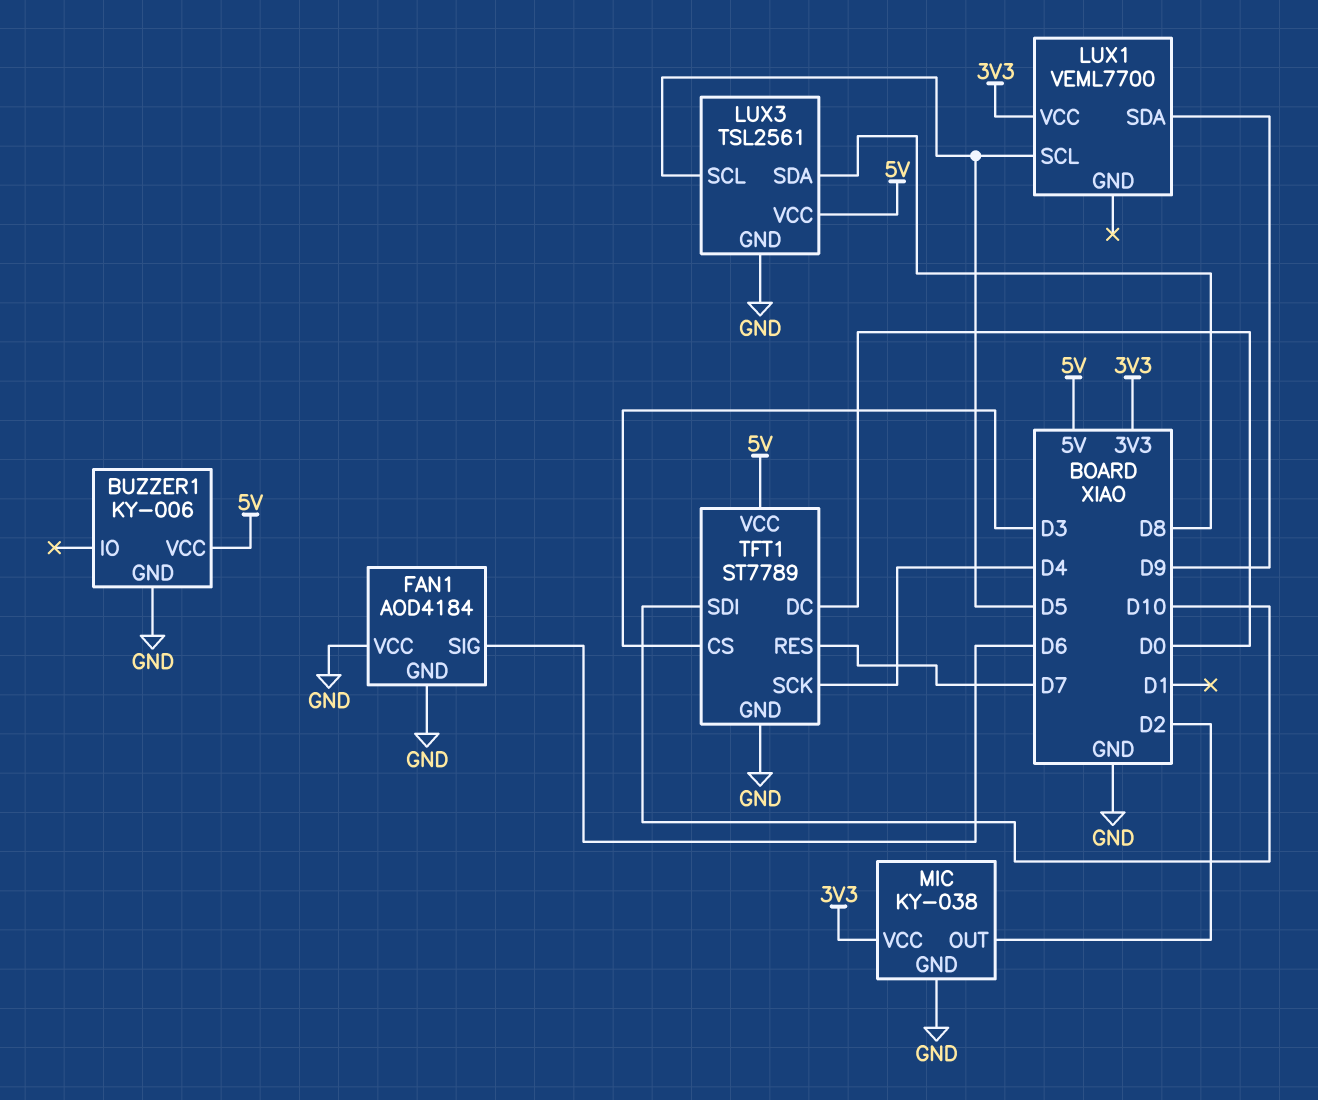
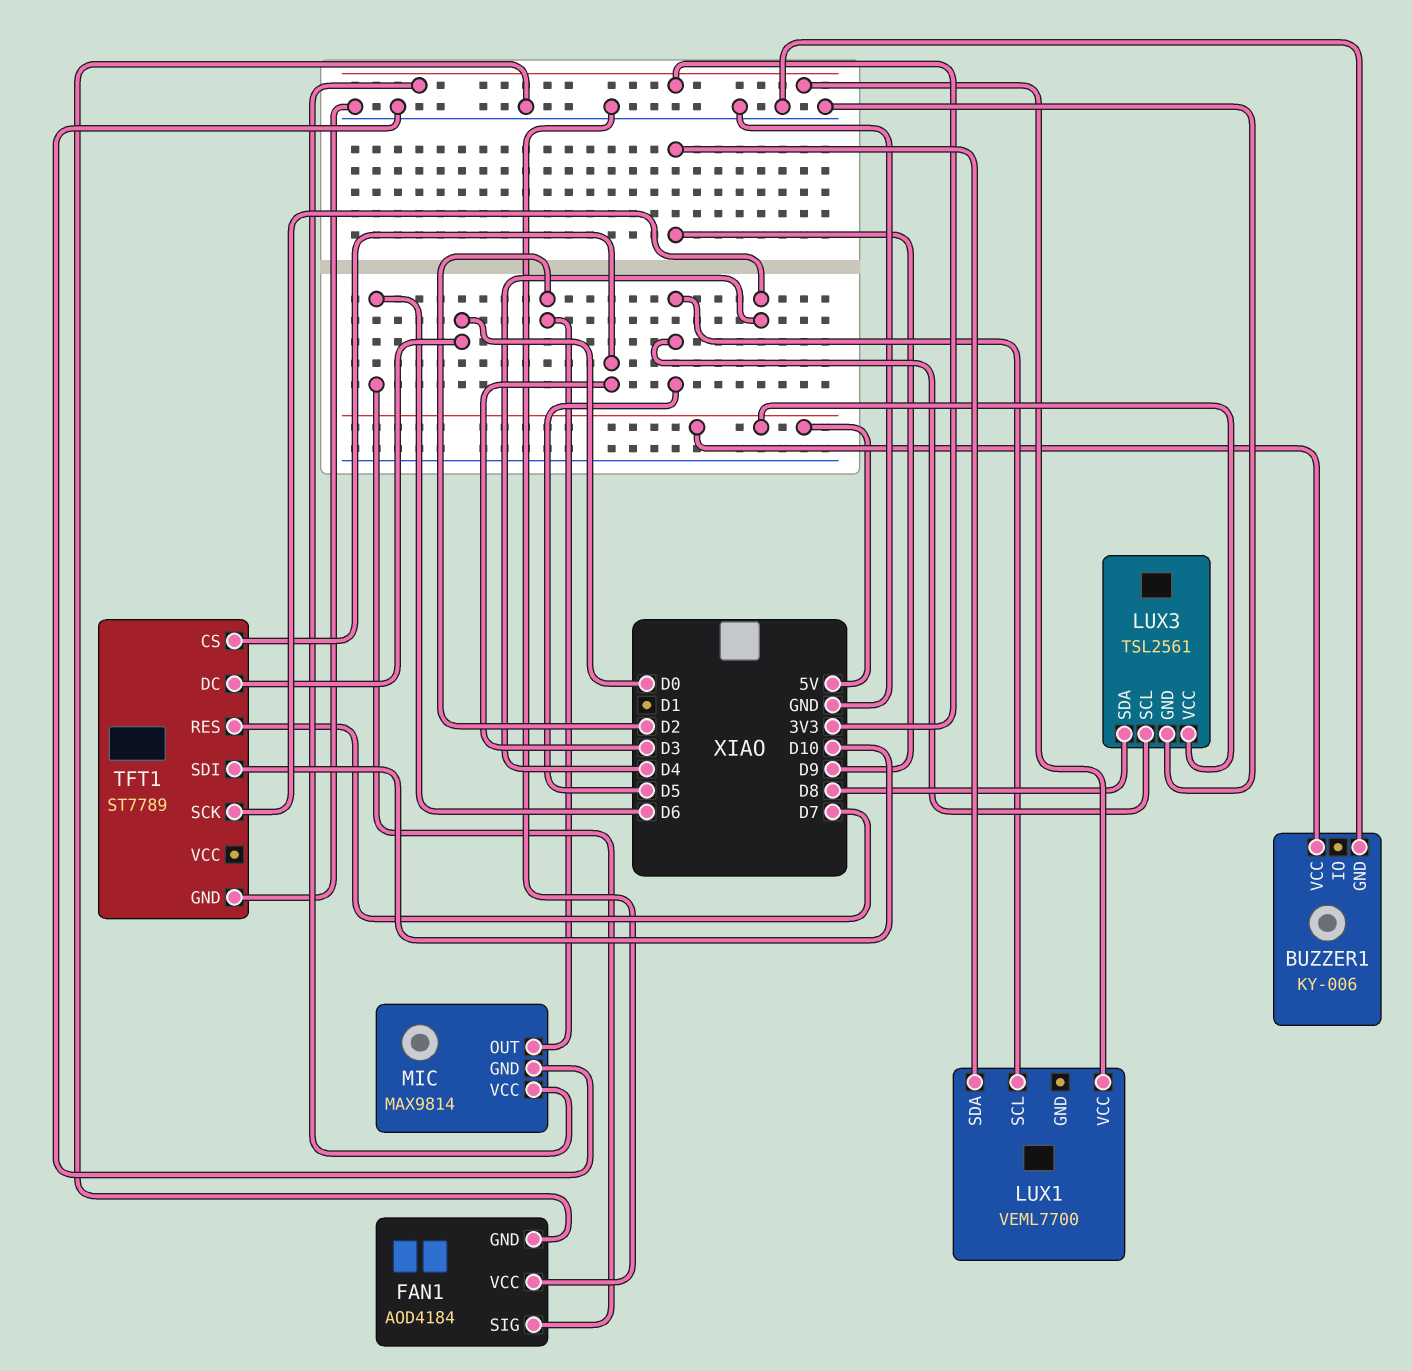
MIC: KY-038 -> MAX9814
TFT1 pin VCC: 5V -> none

